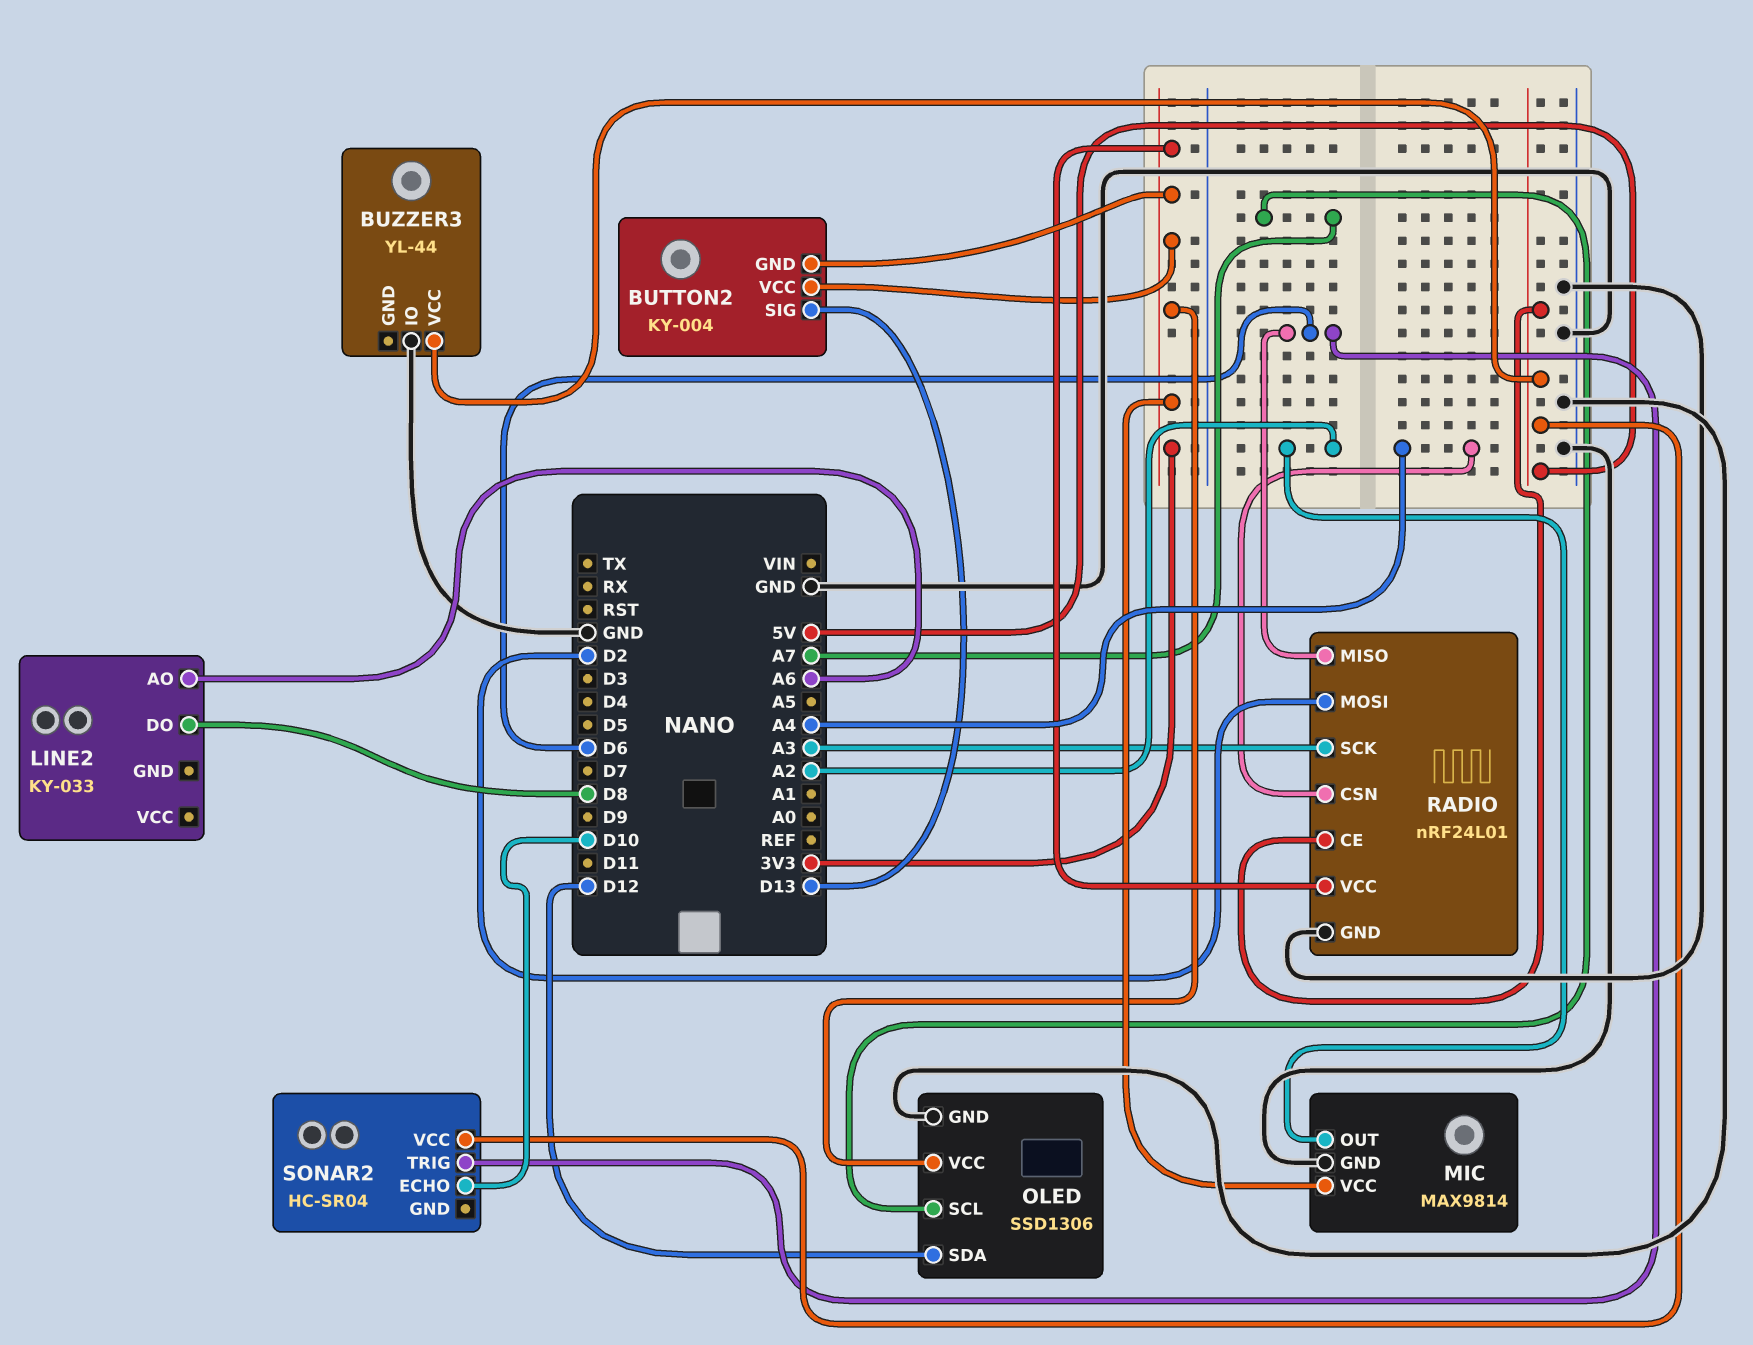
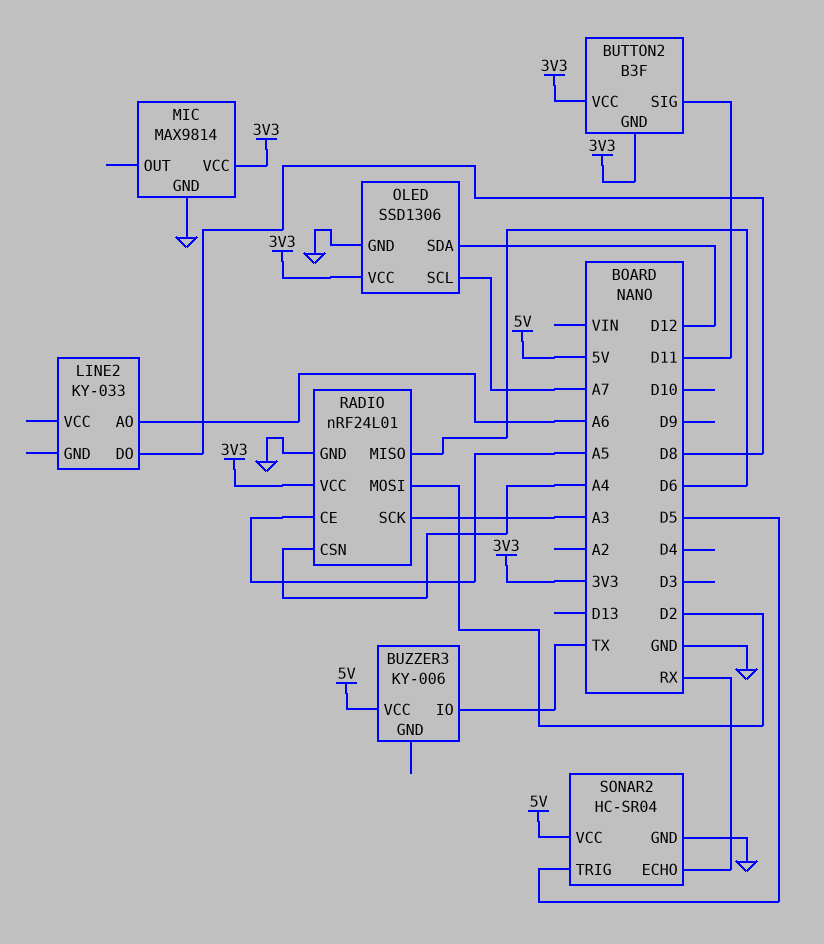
BUTTON2: KY-004 -> B3F
BUTTON2 pin SIG: D13 -> D11
BUZZER3: YL-44 -> KY-006
BUZZER3 pin IO: GND -> TX
MIC pin OUT: A2 -> none
RADIO pin CE: 5V -> A5
SONAR2 pin ECHO: D10 -> RX
SONAR2 pin GND: none -> GND
SONAR2 pin TRIG: D6 -> D5

